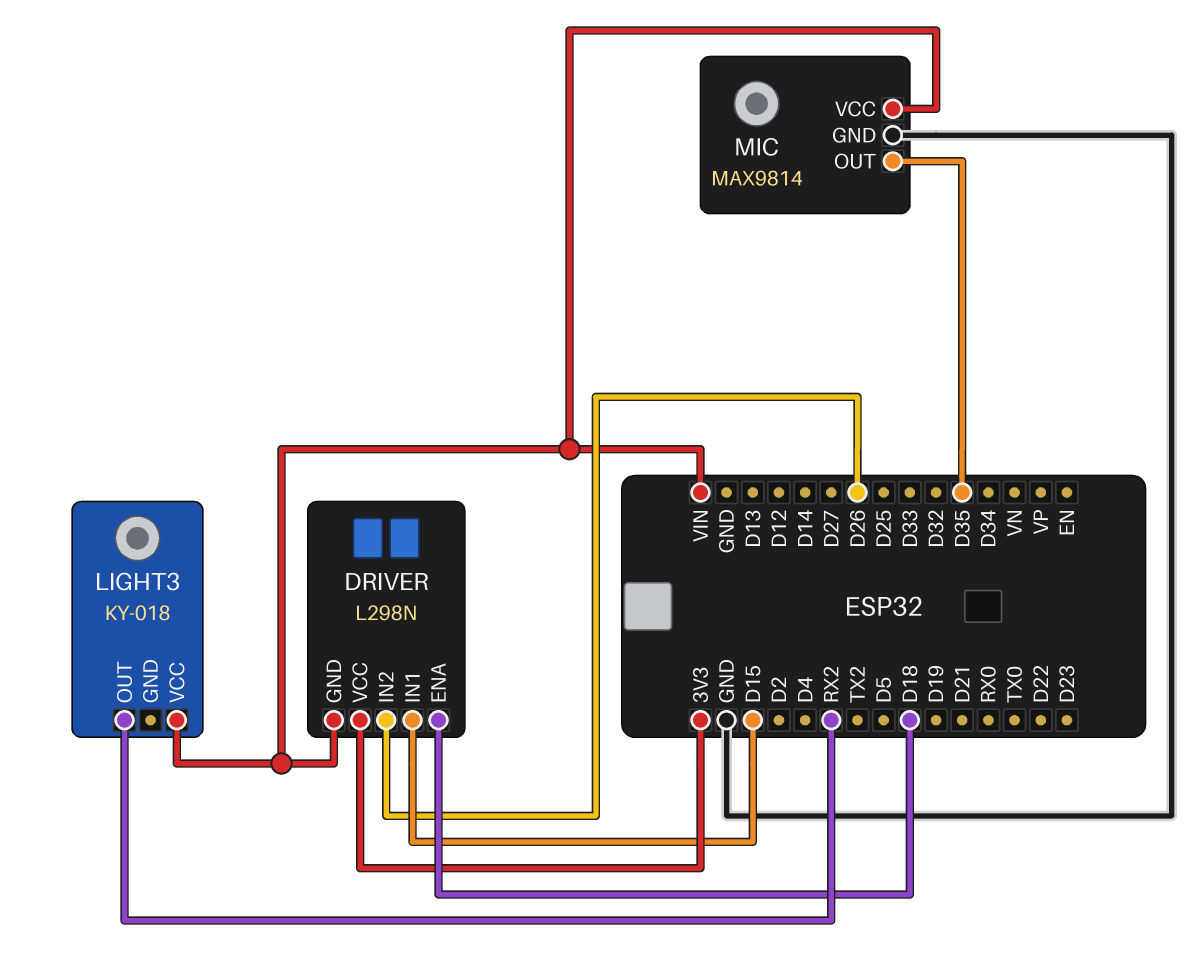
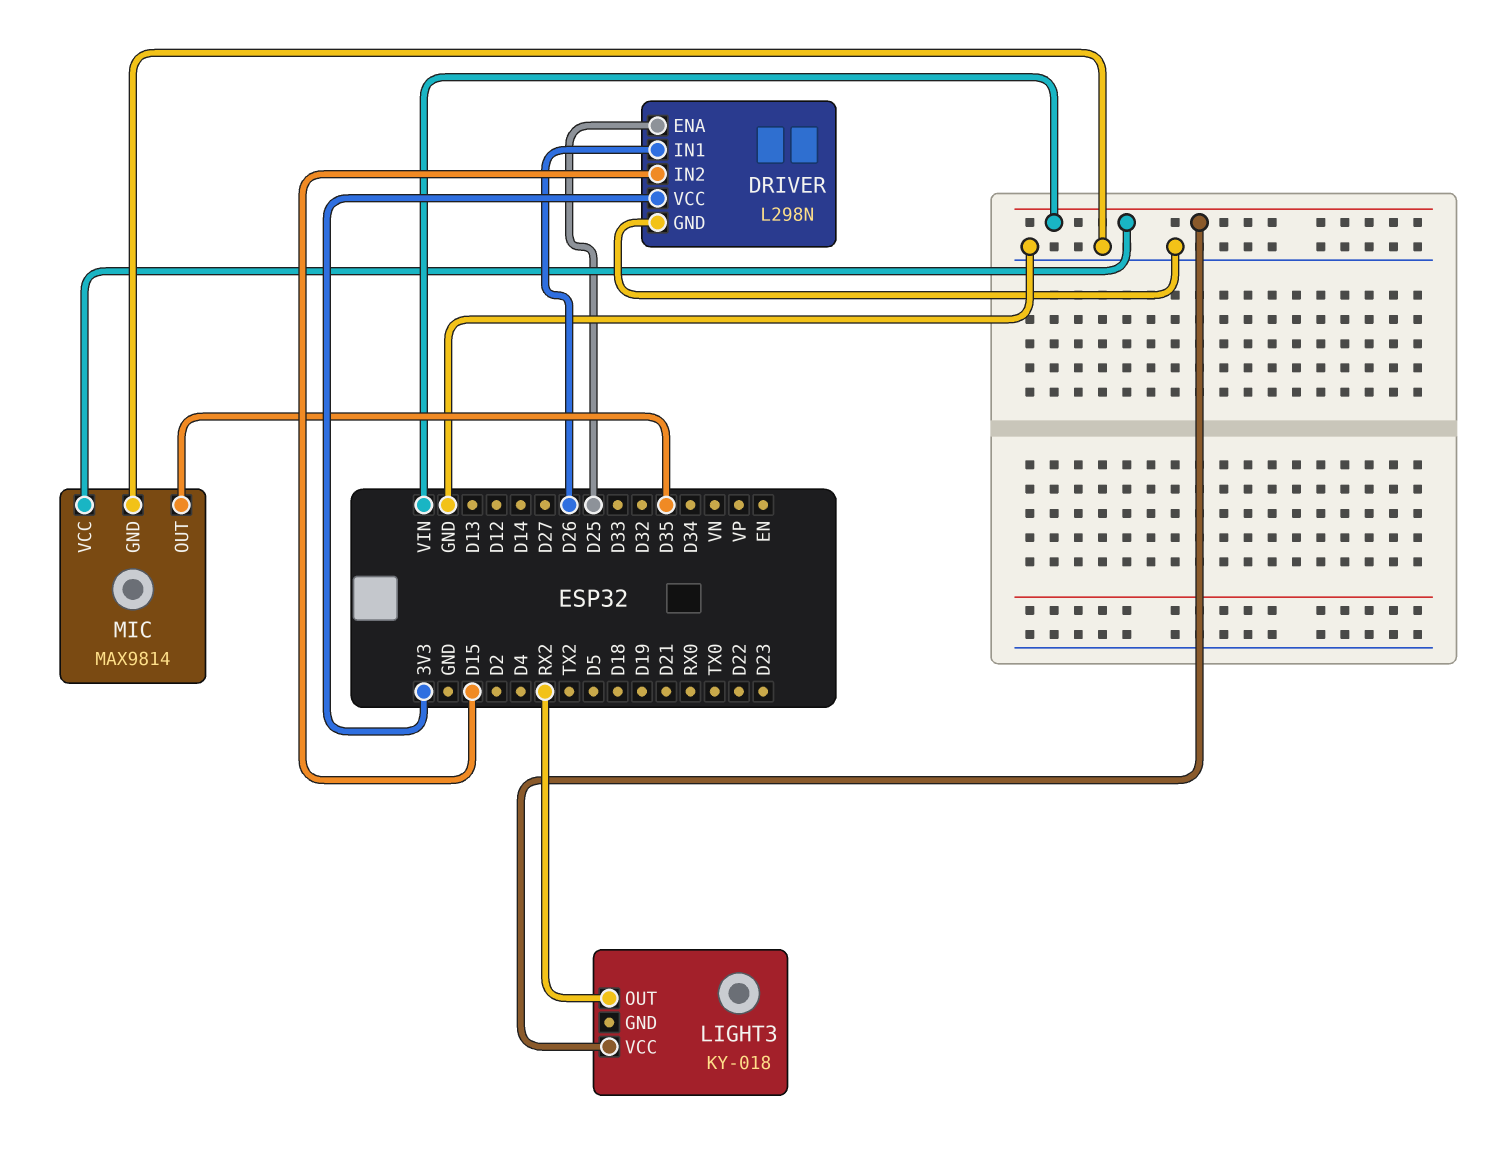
DRIVER pin ENA: D18 -> D25
DRIVER pin GND: VIN -> GND
DRIVER pin IN1: D15 -> D26
DRIVER pin IN2: D26 -> D15

